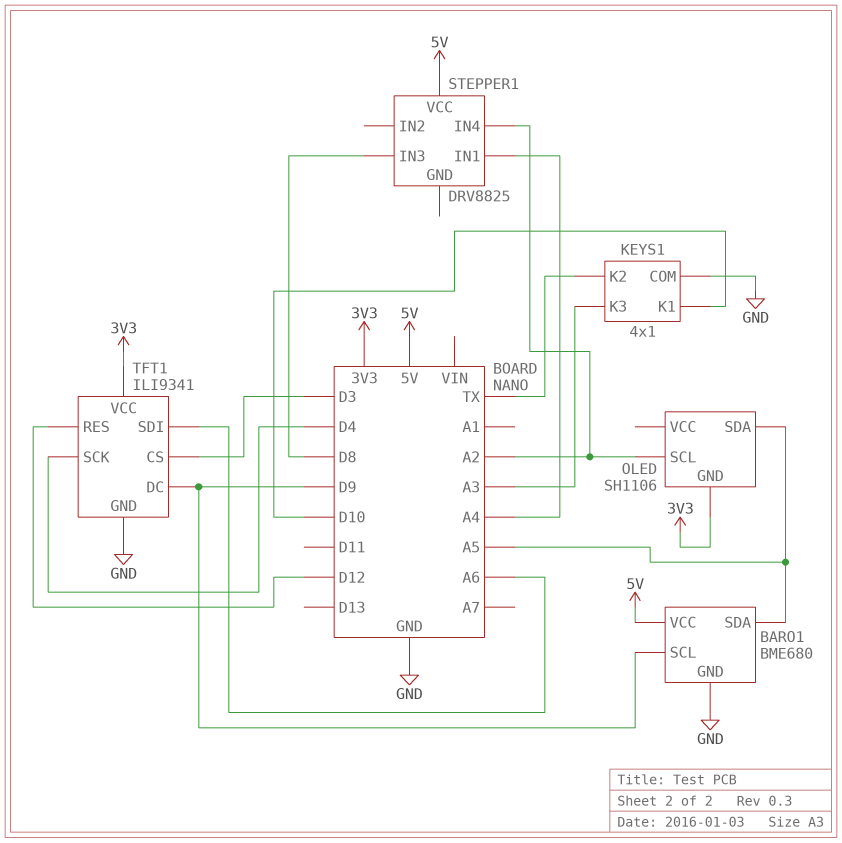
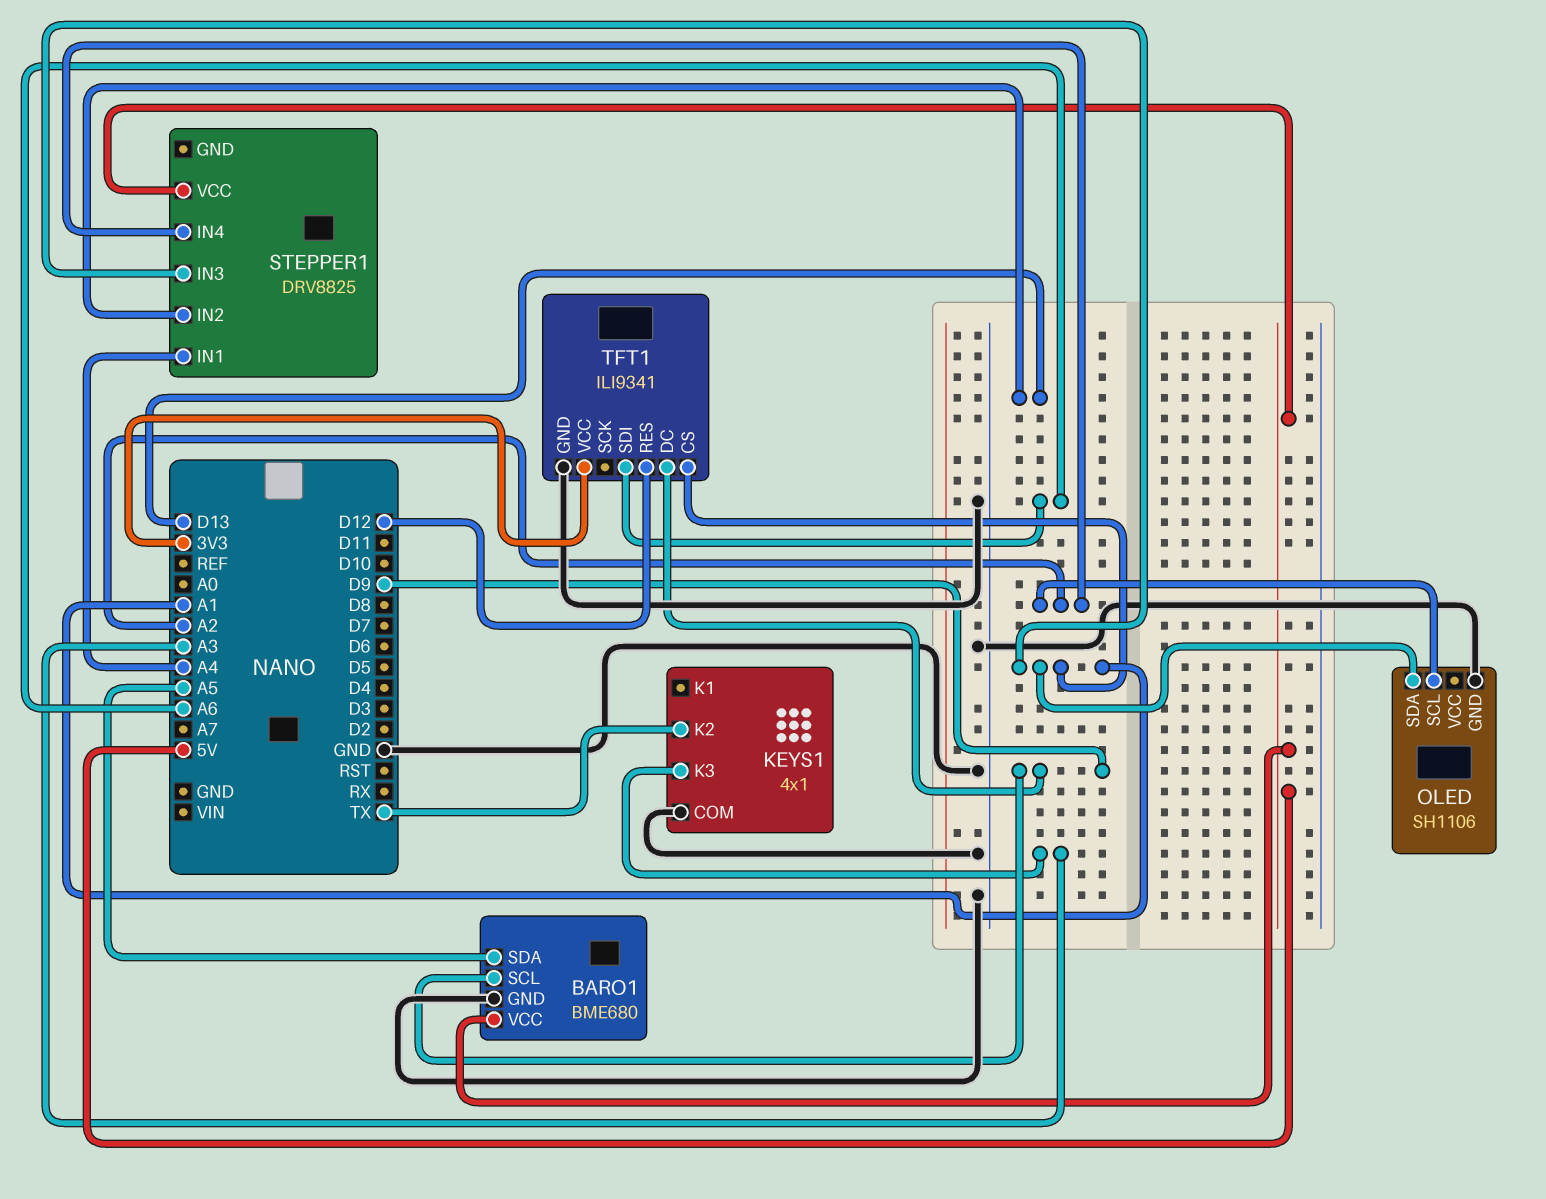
KEYS1 pin K1: D10 -> none
OLED pin GND: 3V3 -> GND
OLED pin SDA: A5 -> A1
STEPPER1 pin IN2: none -> D13
STEPPER1 pin IN3: D8 -> A1
TFT1 pin CS: D3 -> A1
TFT1 pin SCK: D4 -> none

